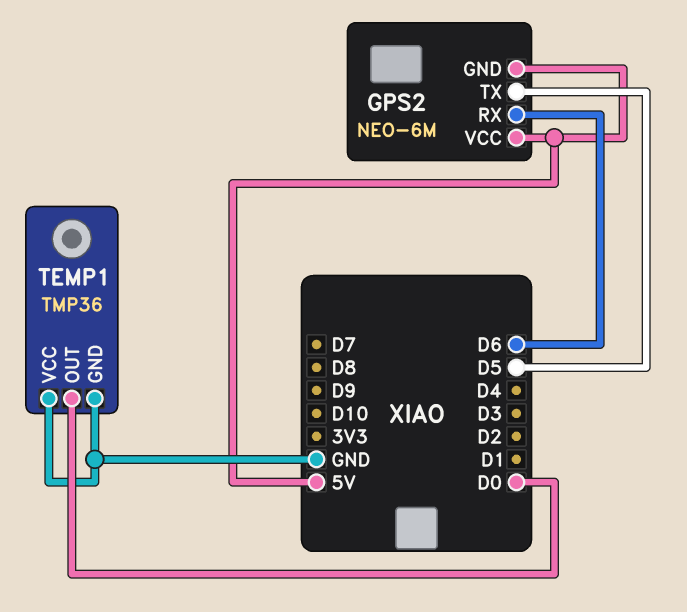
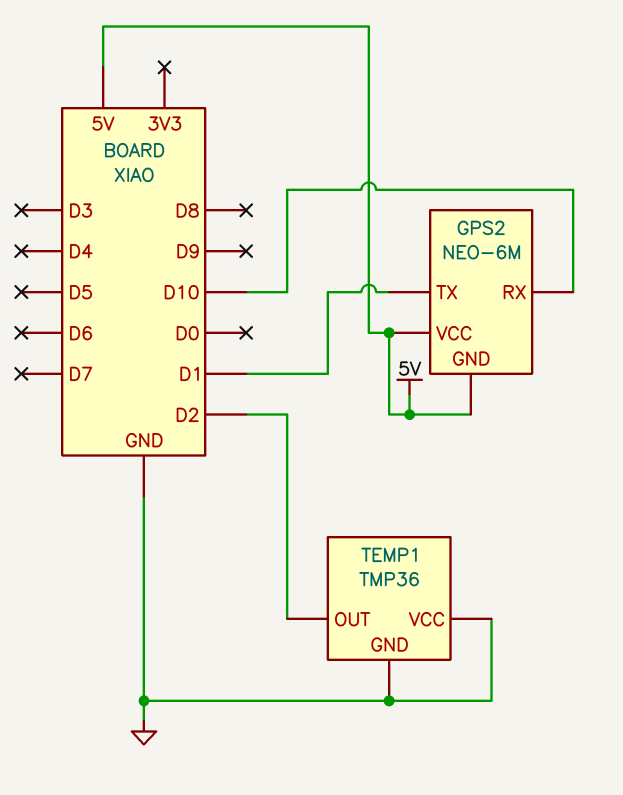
GPS2 pin RX: D6 -> D10
GPS2 pin TX: D5 -> D1
TEMP1 pin OUT: D0 -> D2

